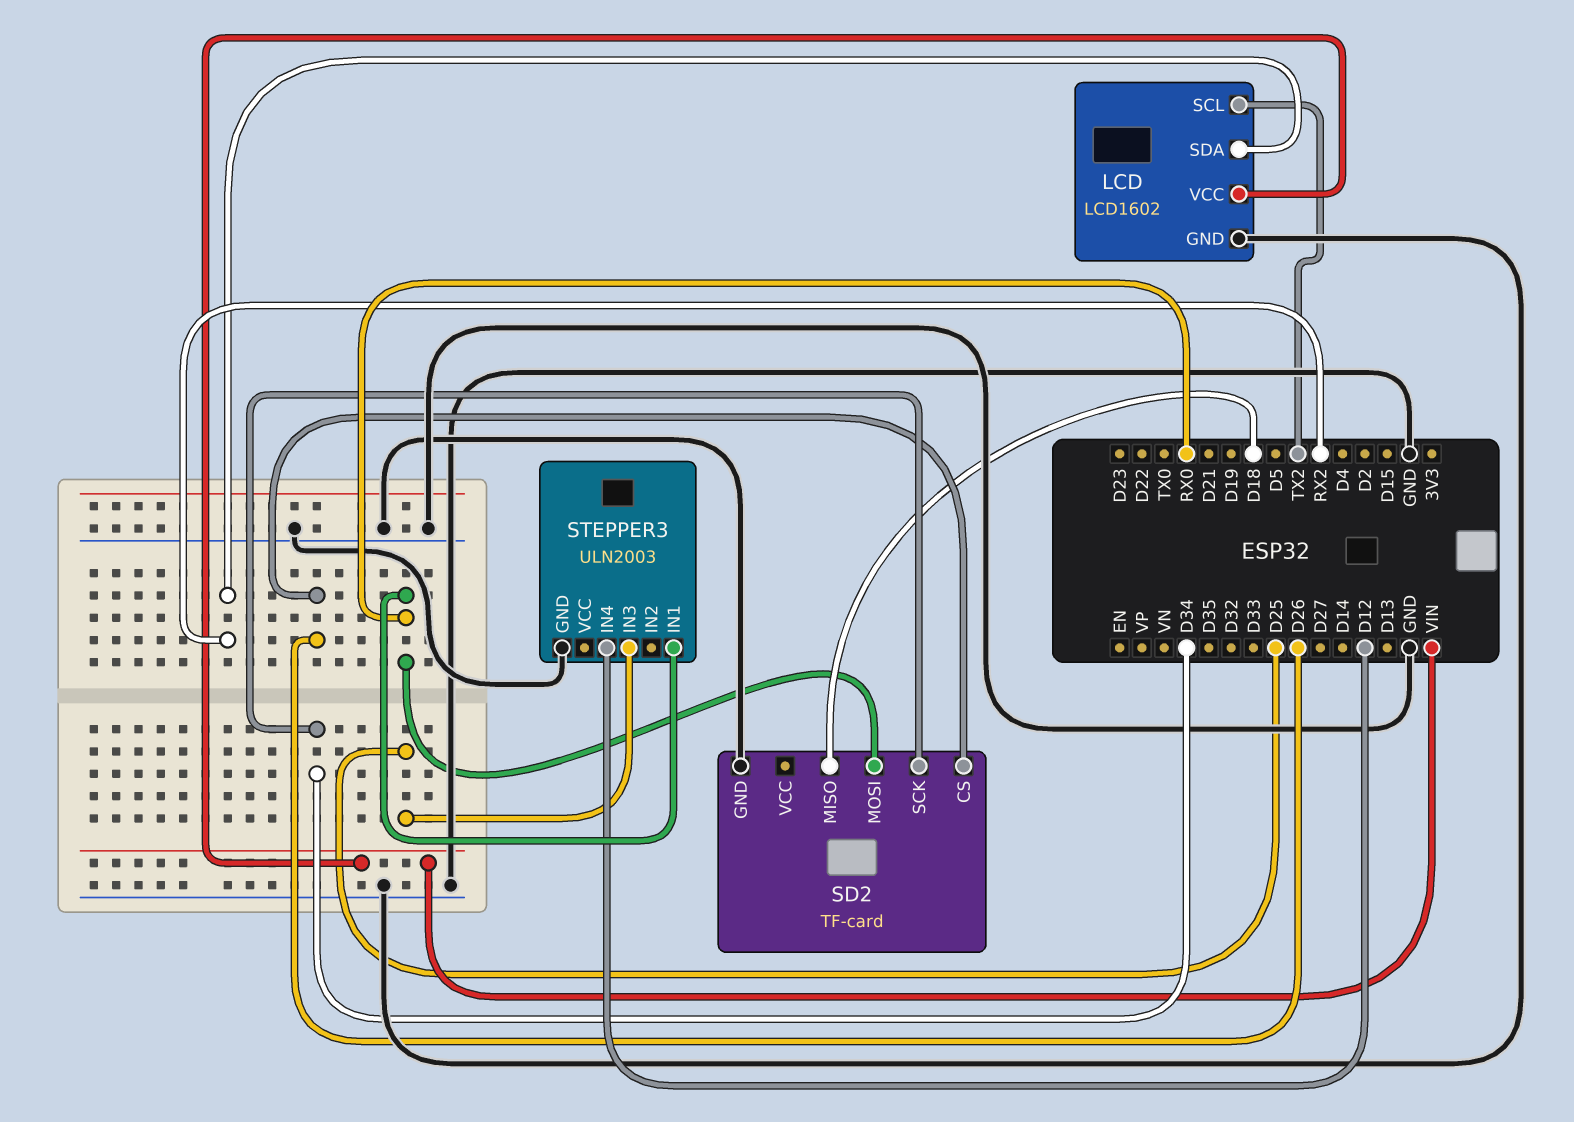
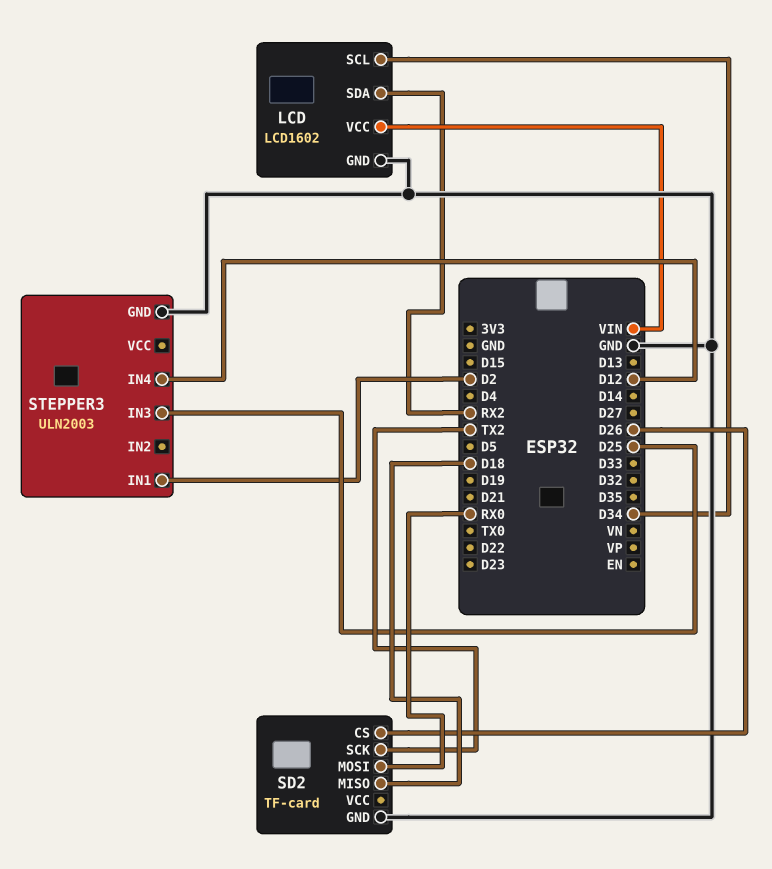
LCD pin SCL: TX2 -> D34
SD2 pin SCK: D34 -> TX2
STEPPER3 pin IN1: RX0 -> D2

